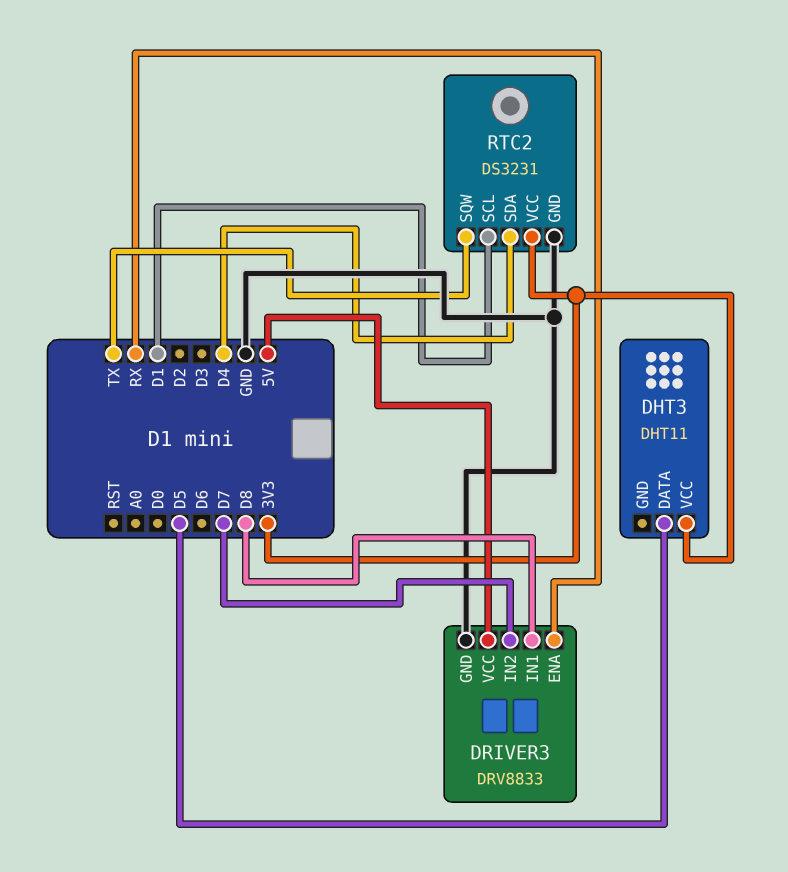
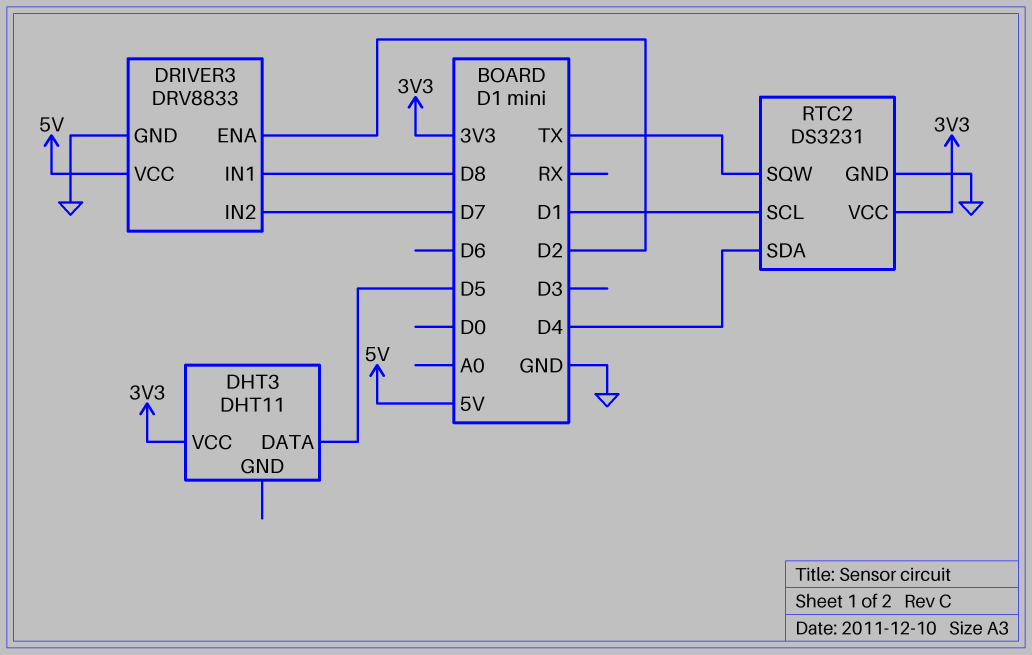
DRIVER3 pin ENA: RX -> D2

